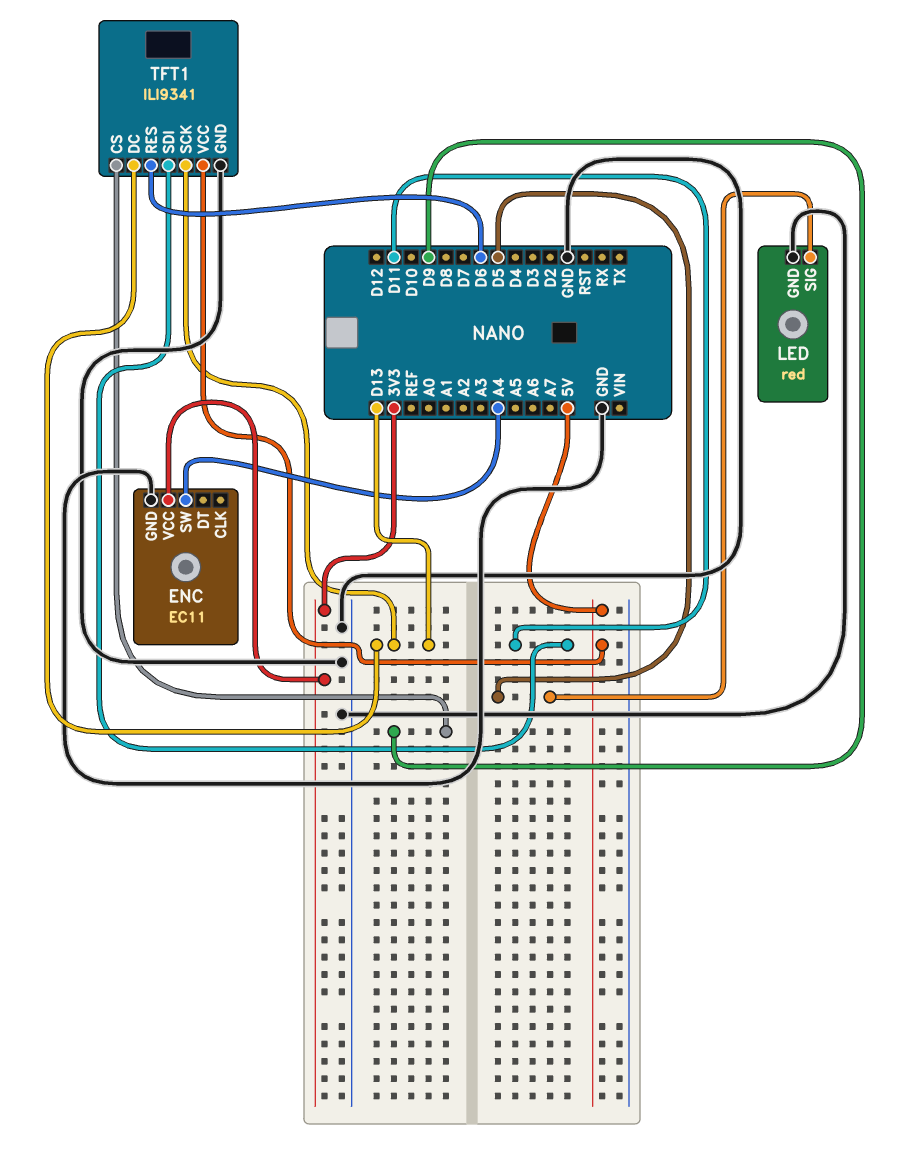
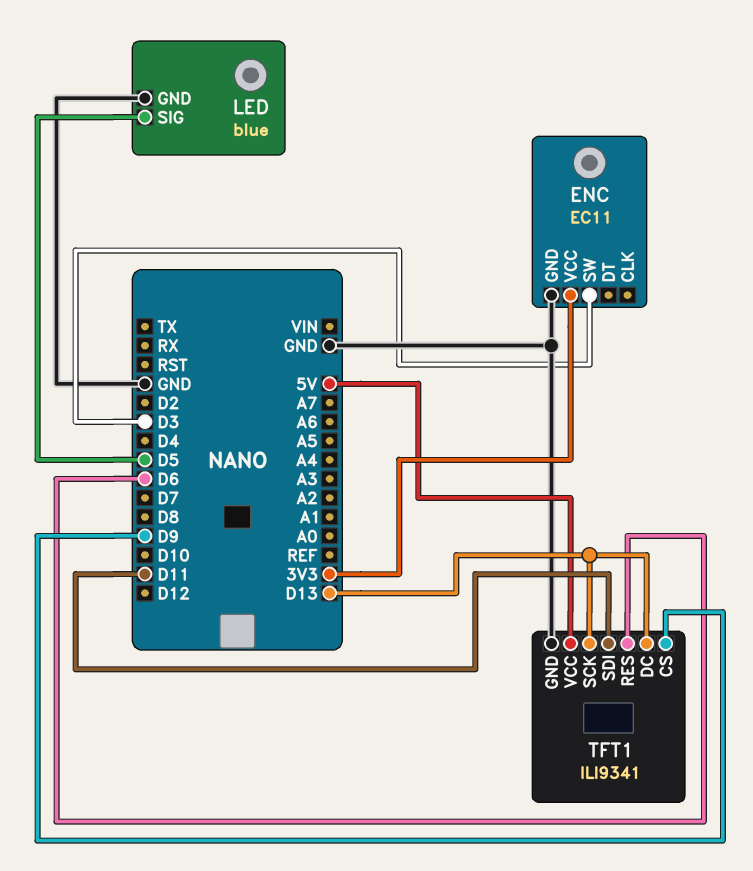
ENC pin SW: A4 -> D3
LED: red -> blue

